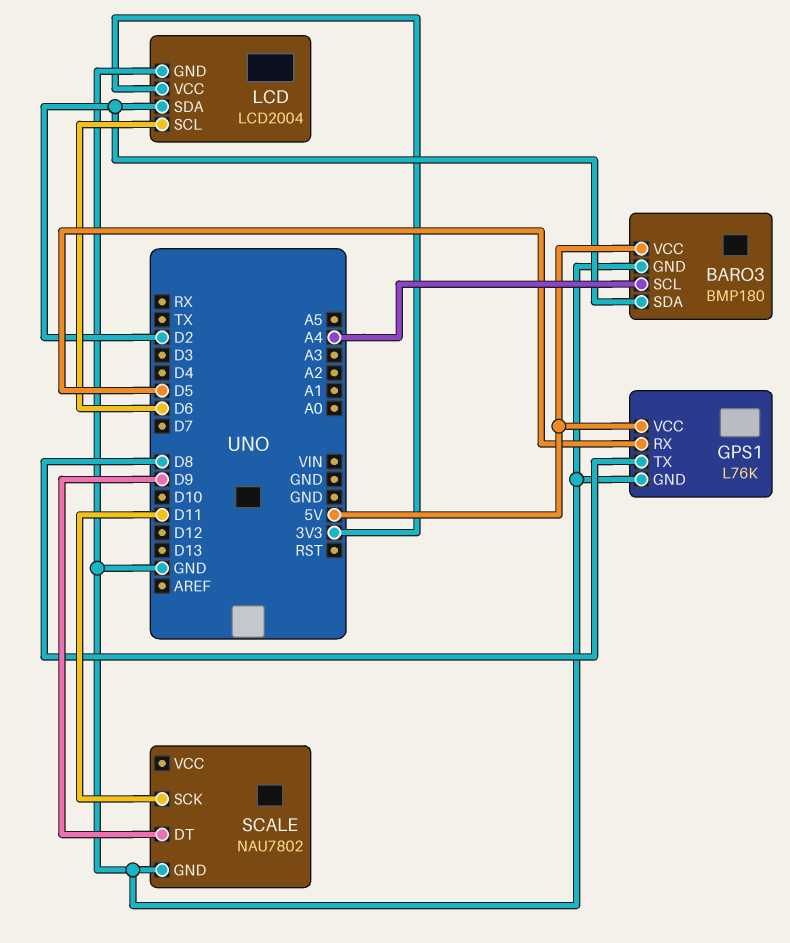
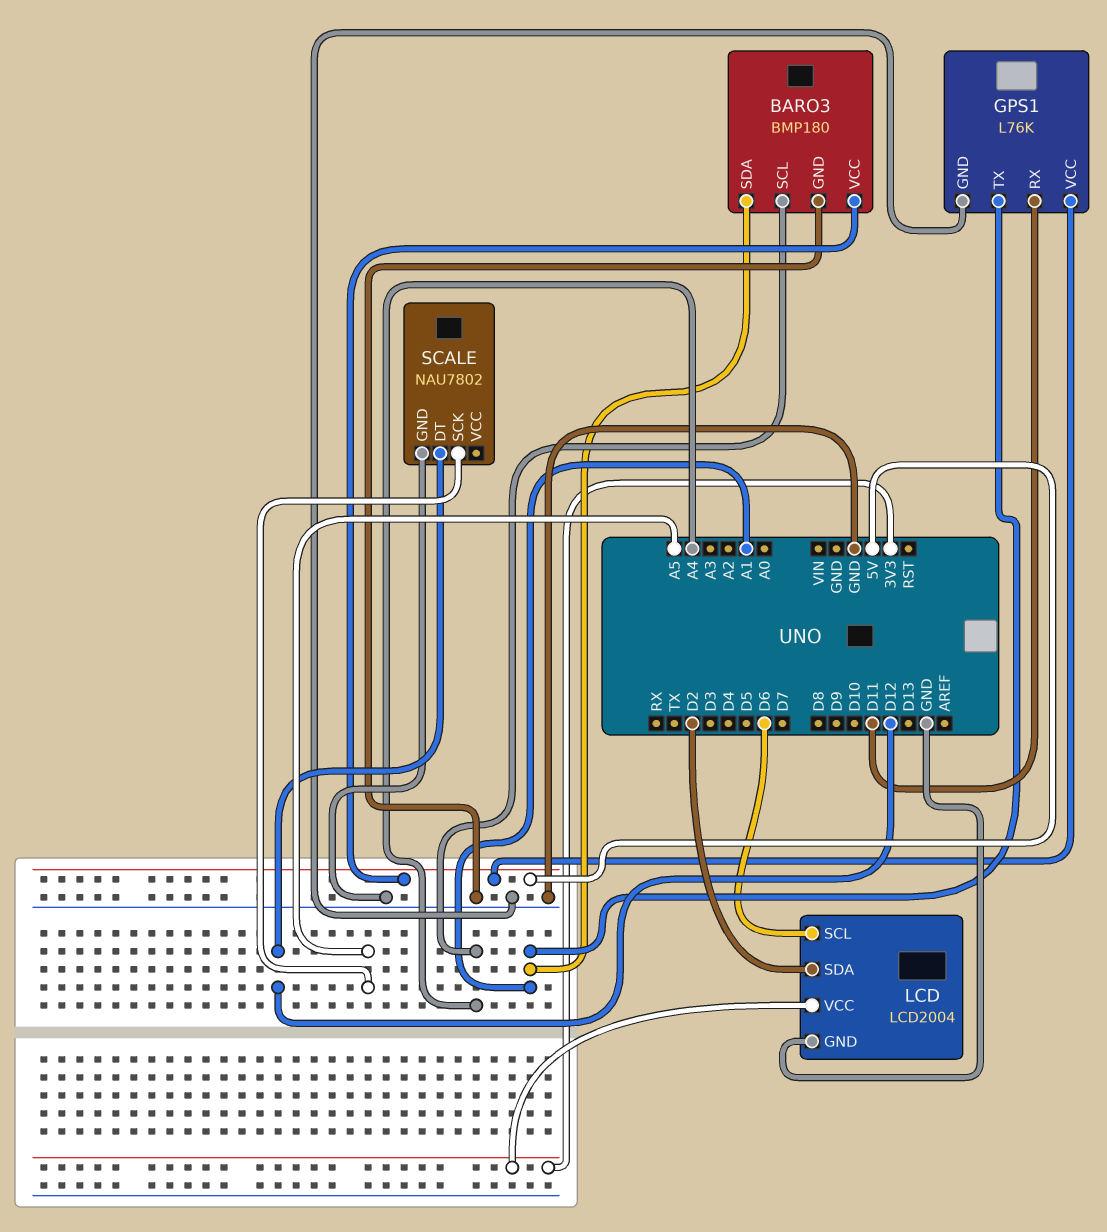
BARO3 pin SDA: D2 -> A1
GPS1 pin RX: D5 -> D11
GPS1 pin TX: D8 -> A1
SCALE pin DT: D9 -> D12
SCALE pin SCK: D11 -> A5

